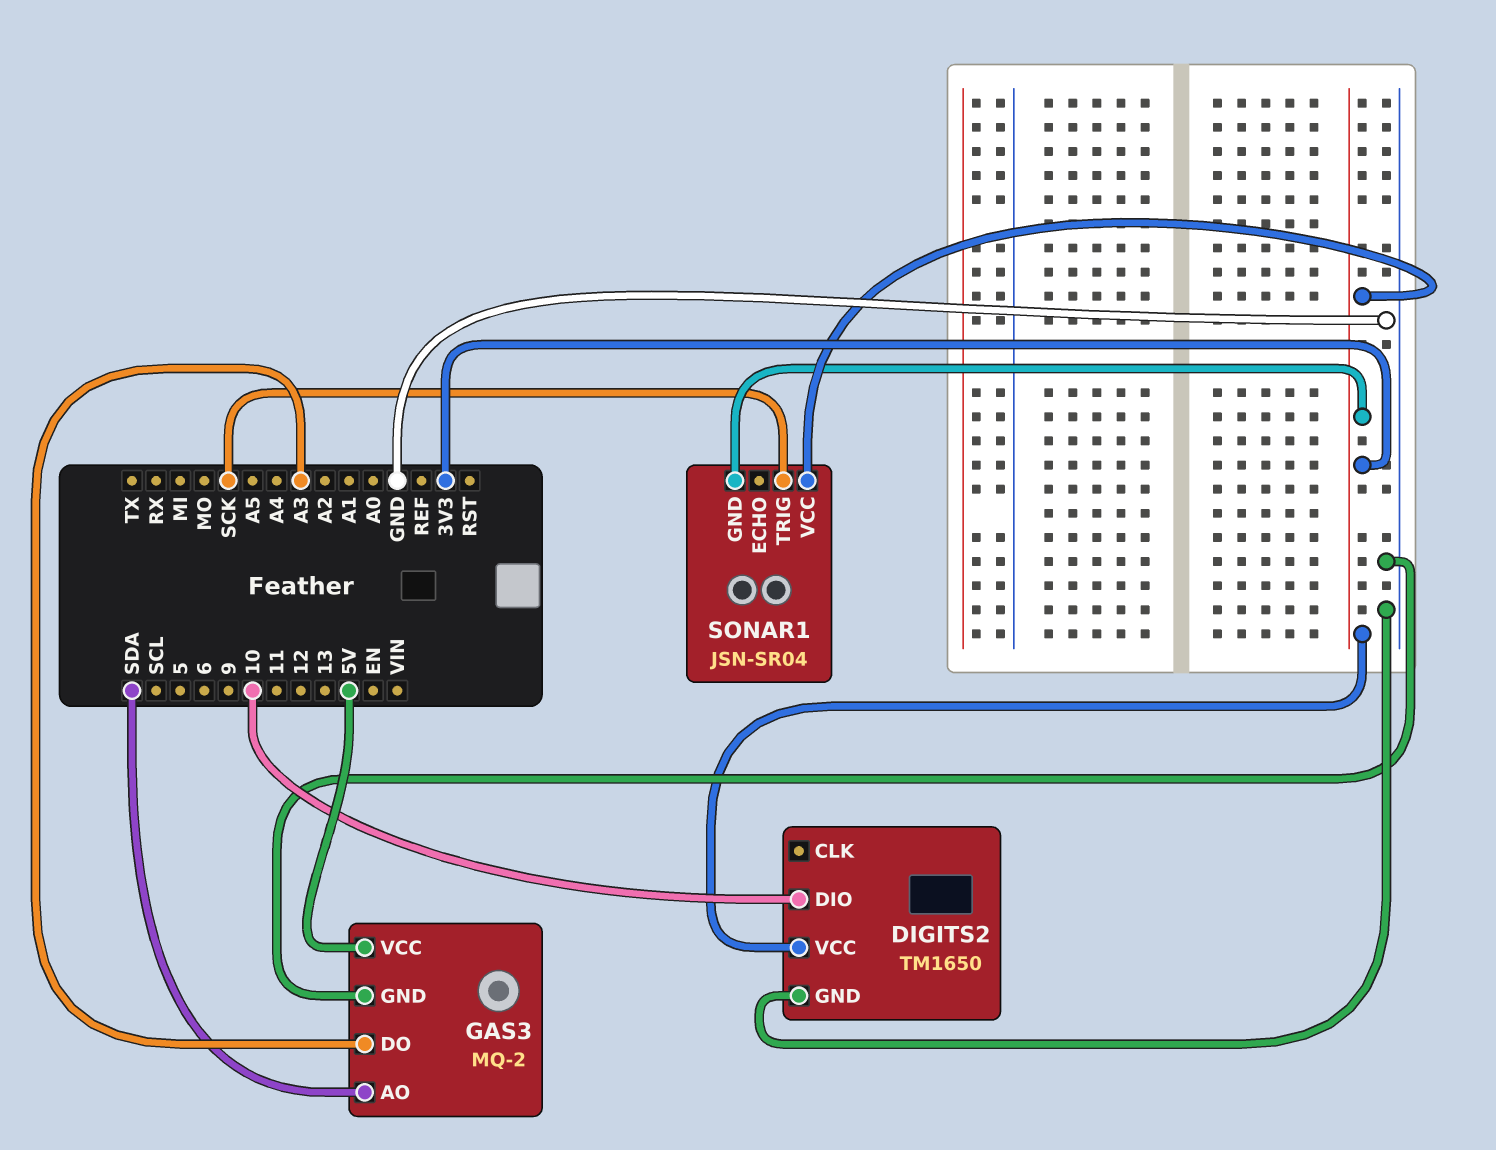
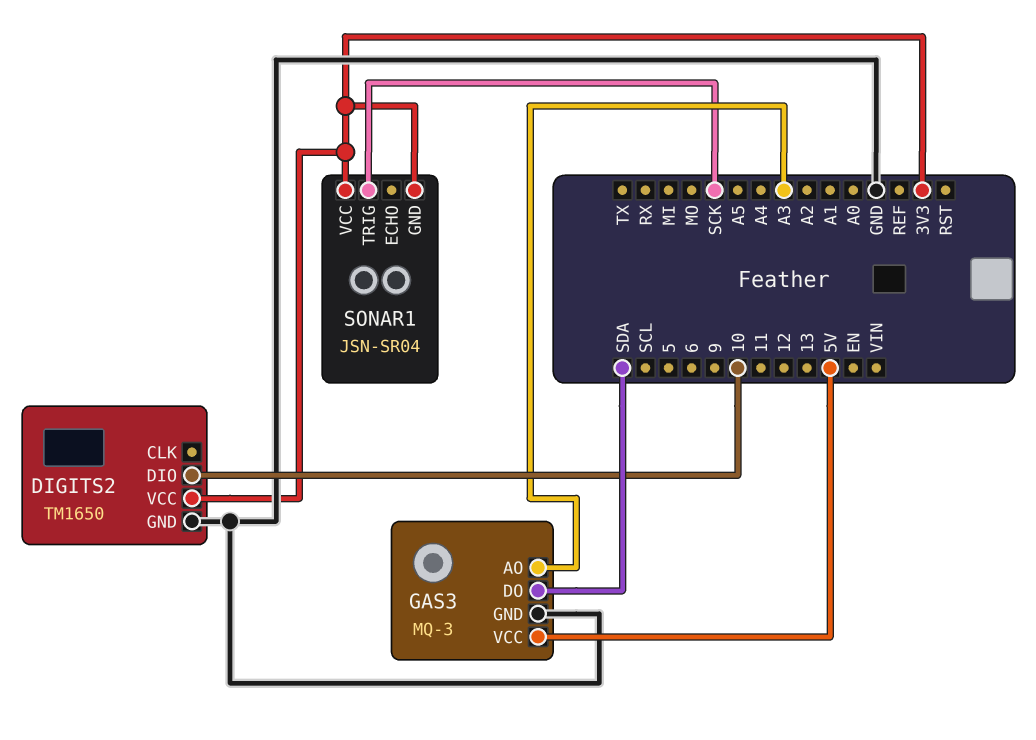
GAS3: MQ-2 -> MQ-3
GAS3 pin AO: SDA -> A3
GAS3 pin DO: A3 -> SDA

